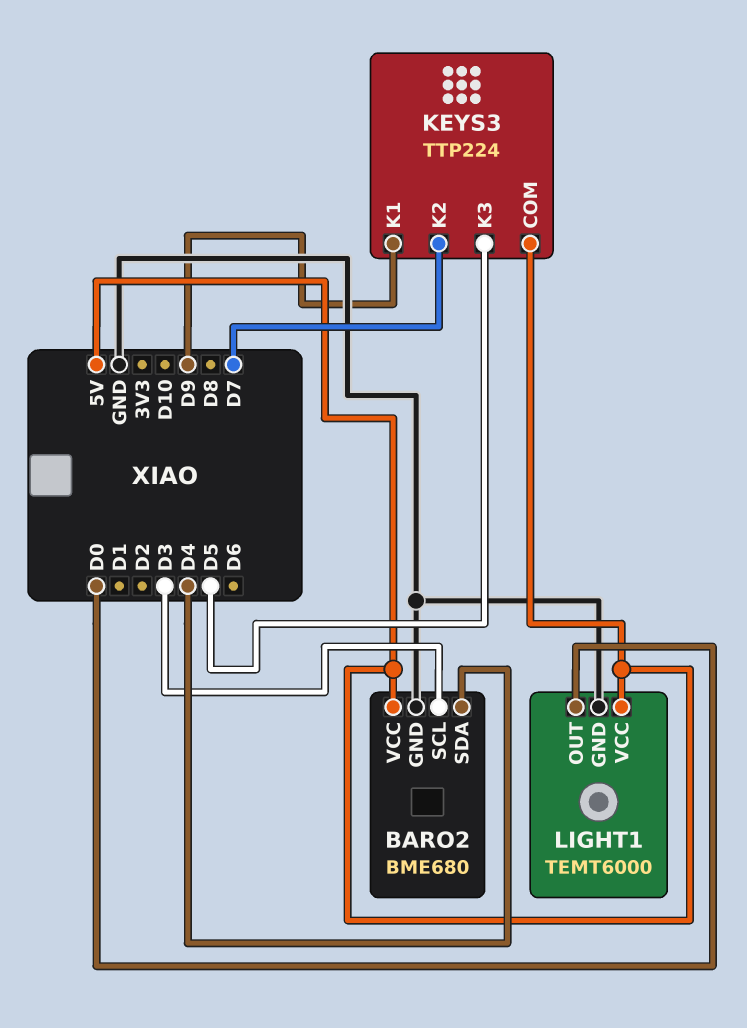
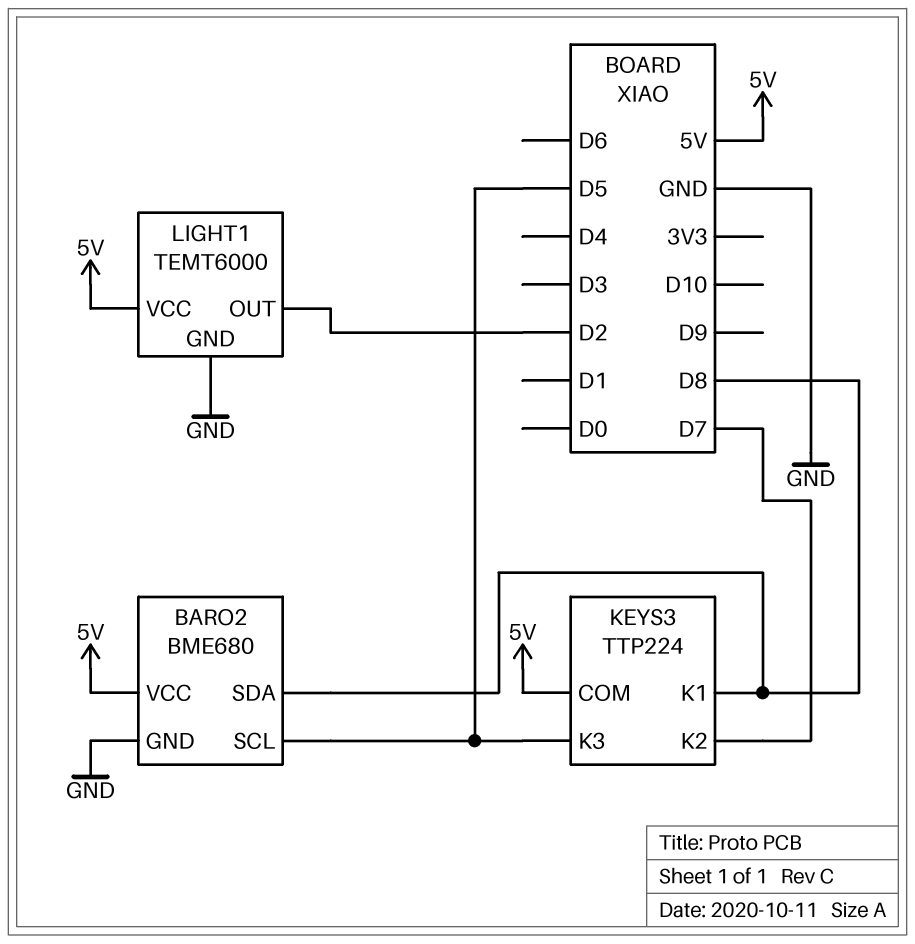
BARO2 pin SCL: D3 -> D5
BARO2 pin SDA: D4 -> D8
KEYS3 pin K1: D9 -> D8
LIGHT1 pin OUT: D0 -> D2

